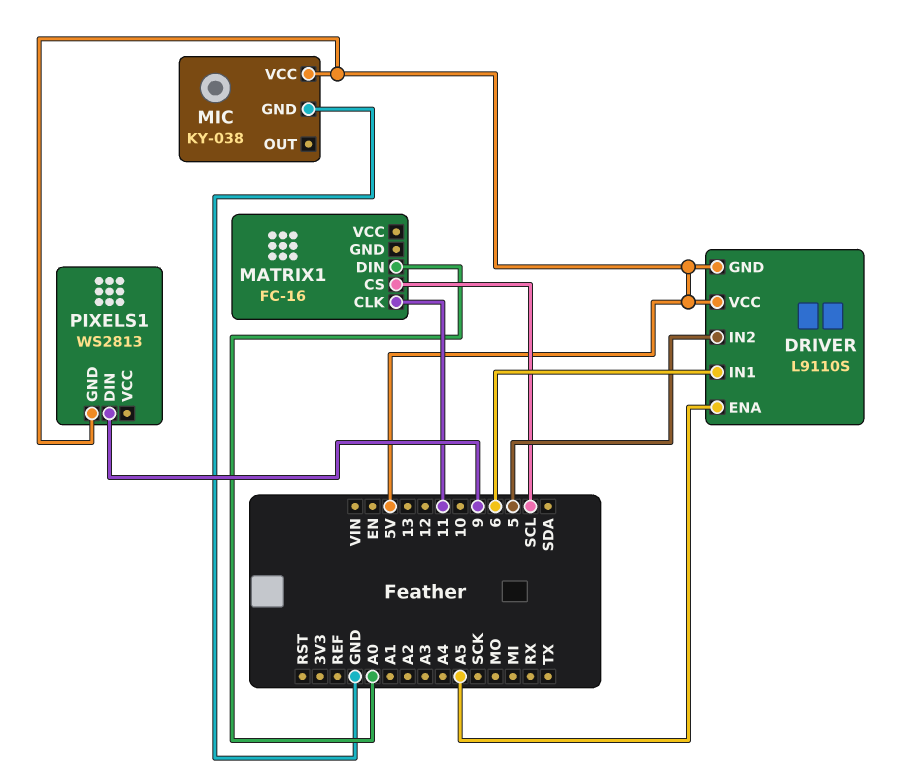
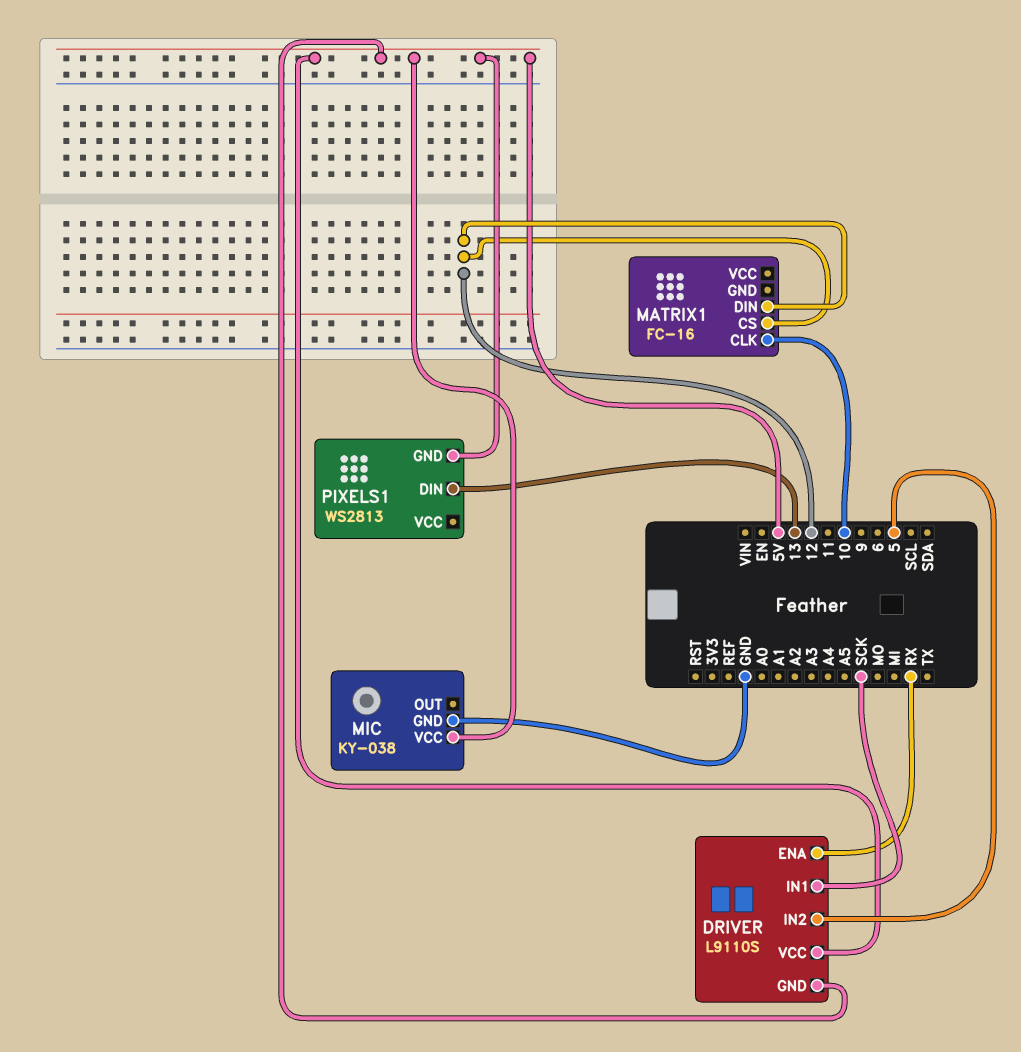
DRIVER pin ENA: A5 -> RX
DRIVER pin IN1: 6 -> SCK
MATRIX1 pin CLK: 11 -> 10
MATRIX1 pin CS: SCL -> 12
MATRIX1 pin DIN: A0 -> 12
PIXELS1 pin DIN: 9 -> 13

